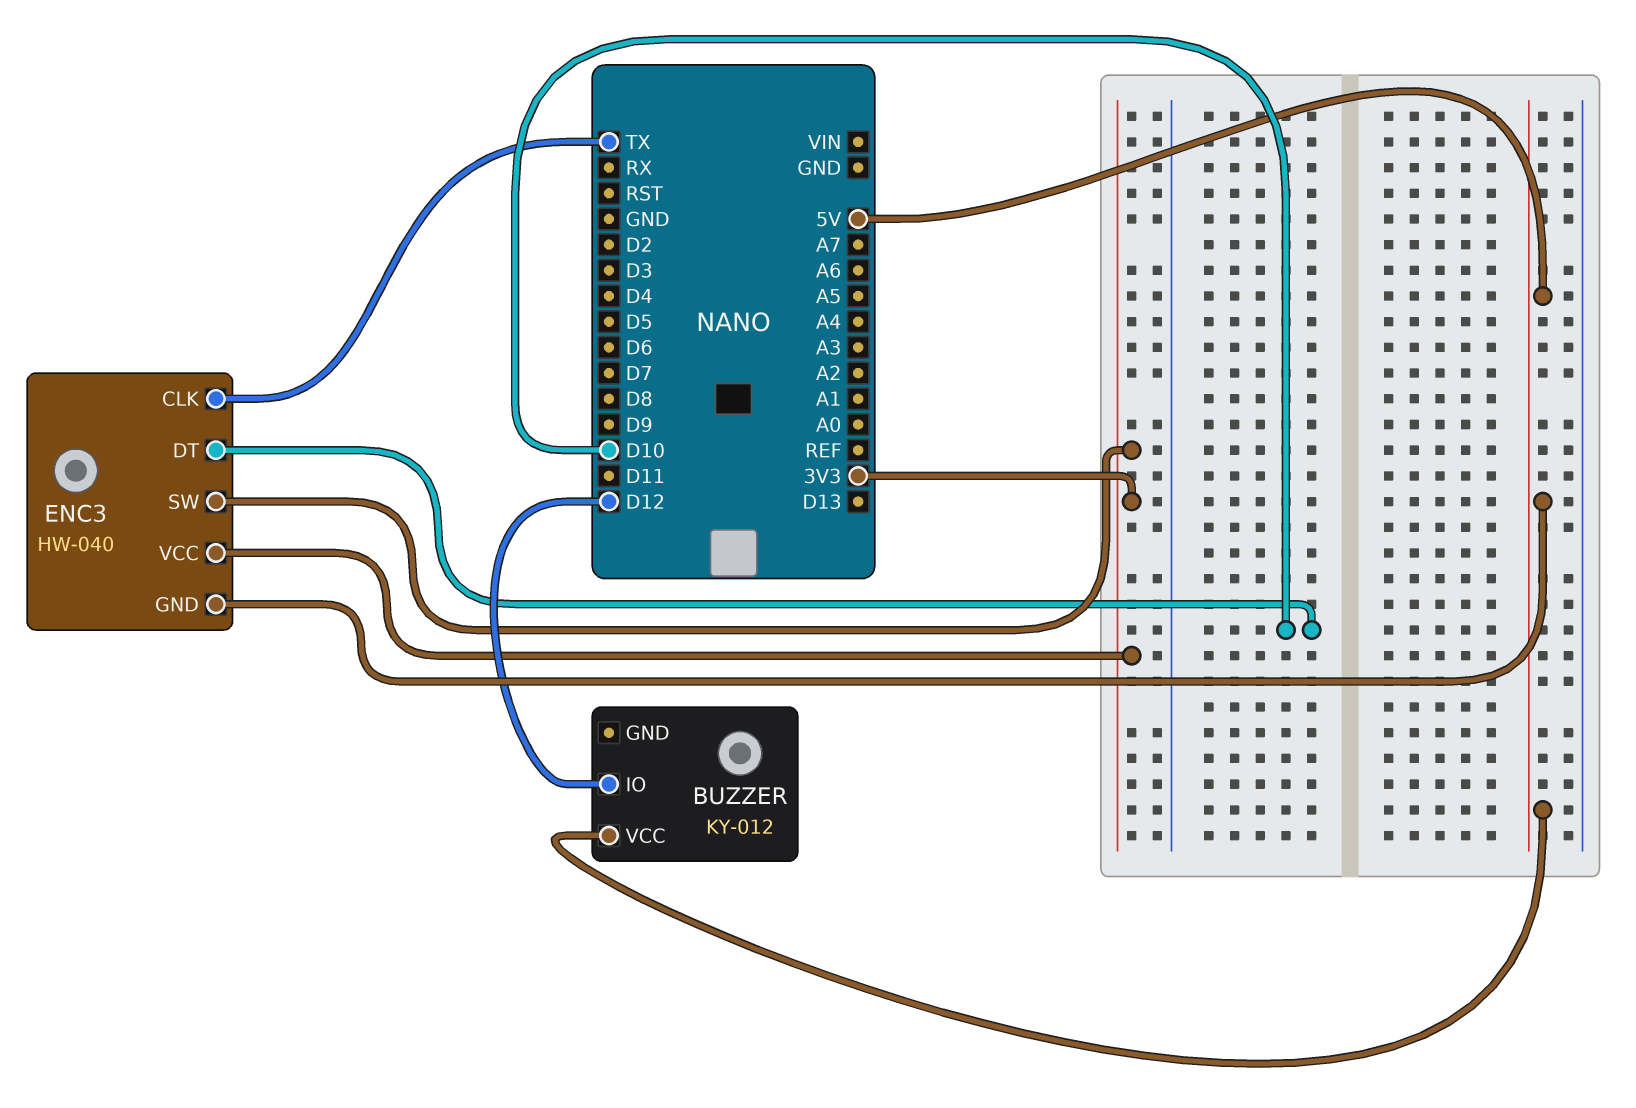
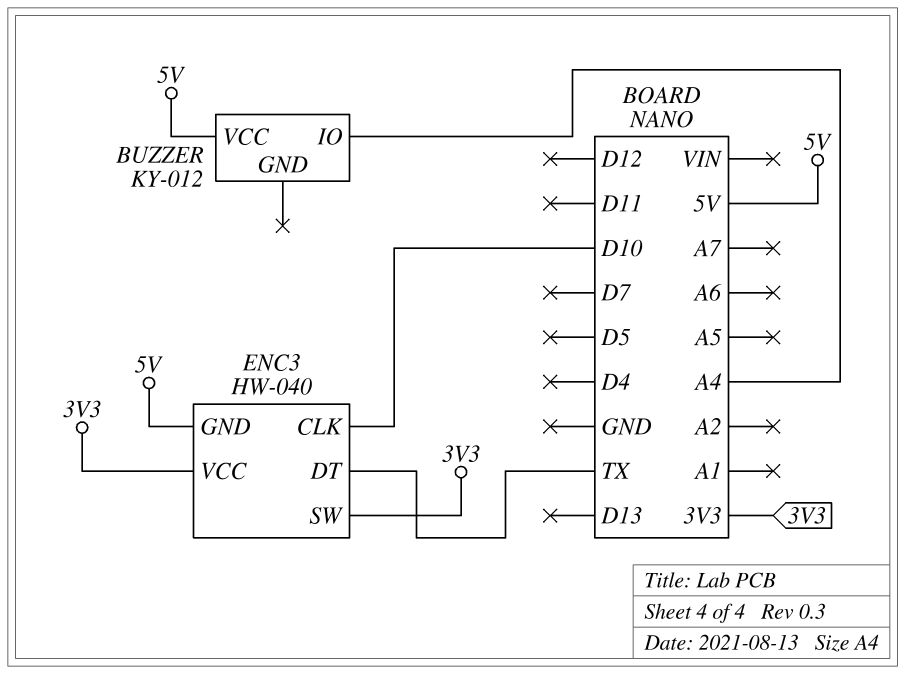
BUZZER pin IO: D12 -> A4
ENC3 pin CLK: TX -> D10
ENC3 pin DT: D10 -> TX

